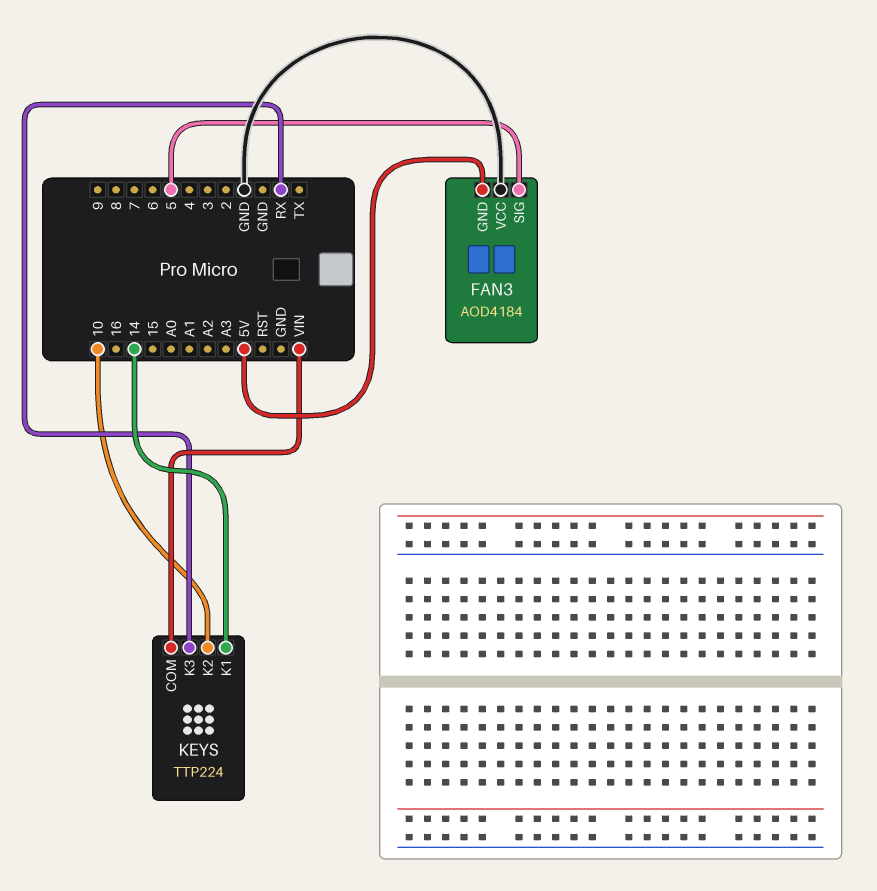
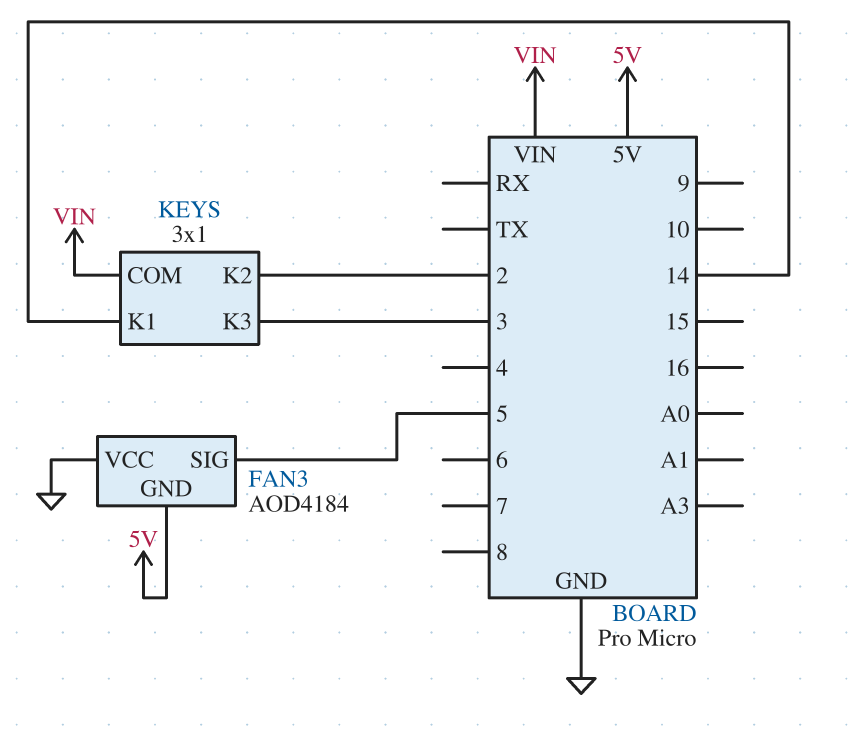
KEYS: TTP224 -> 3x1
KEYS pin K2: 10 -> 2
KEYS pin K3: RX -> 3

